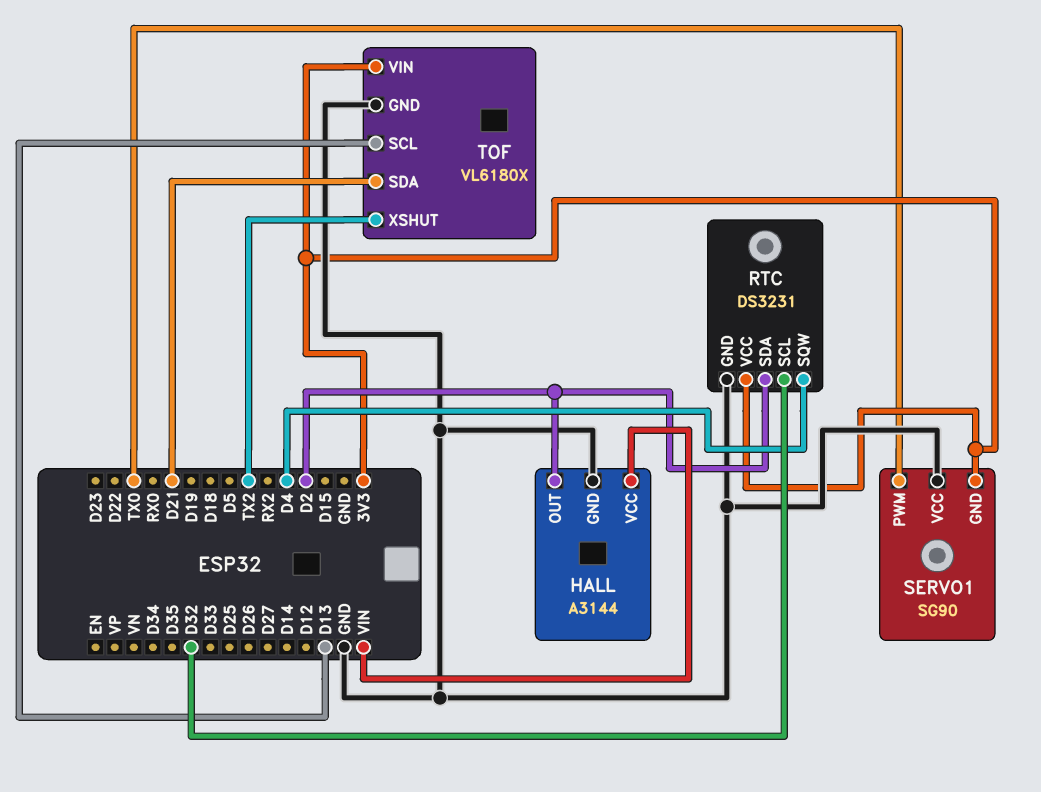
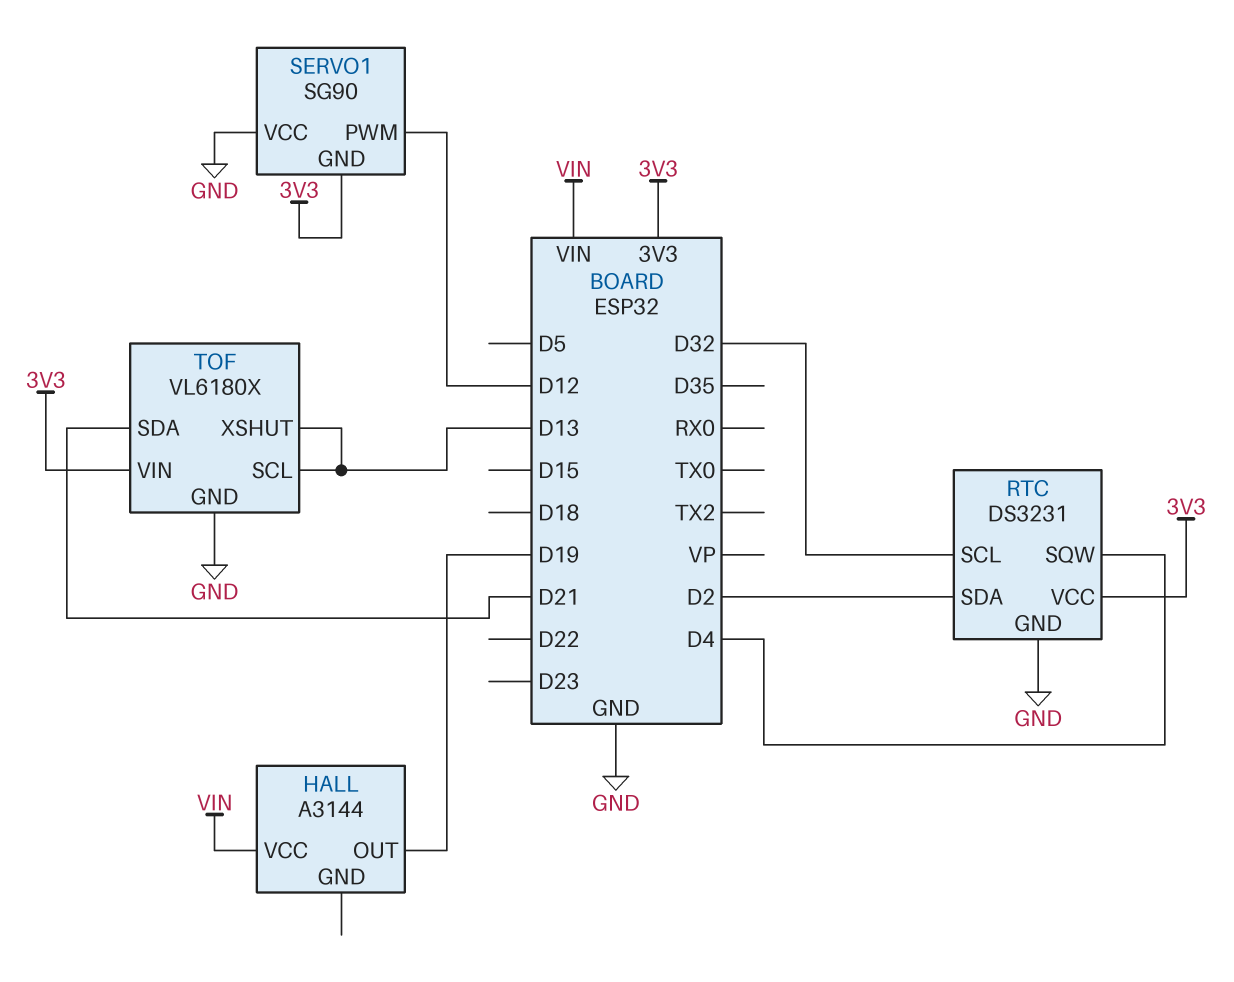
HALL pin GND: GND -> none
HALL pin OUT: D2 -> D19
SERVO1 pin PWM: TX0 -> D12
TOF pin XSHUT: TX2 -> D13

